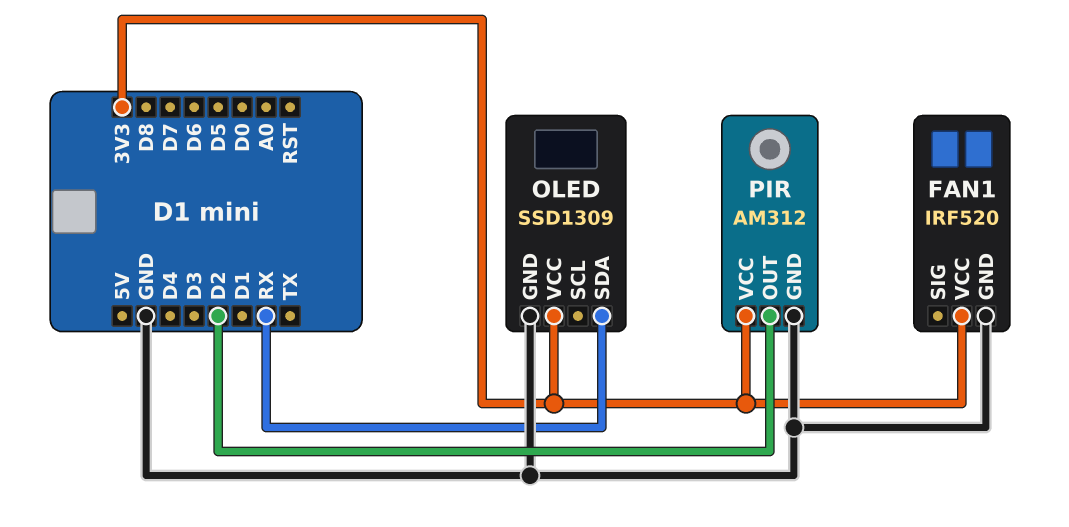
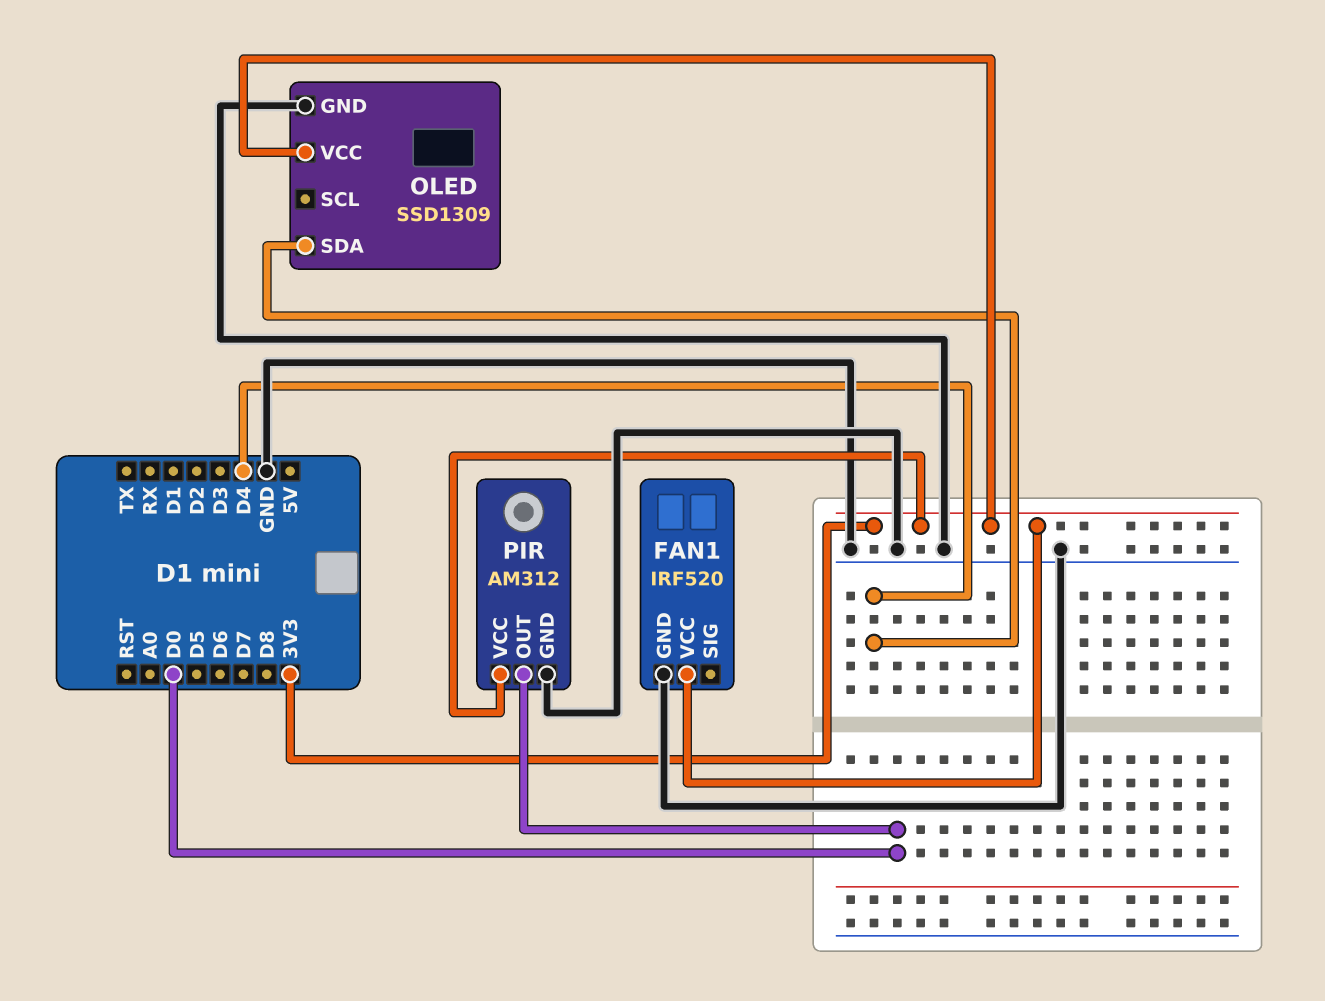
OLED pin SDA: RX -> D4
PIR pin OUT: D2 -> D0

